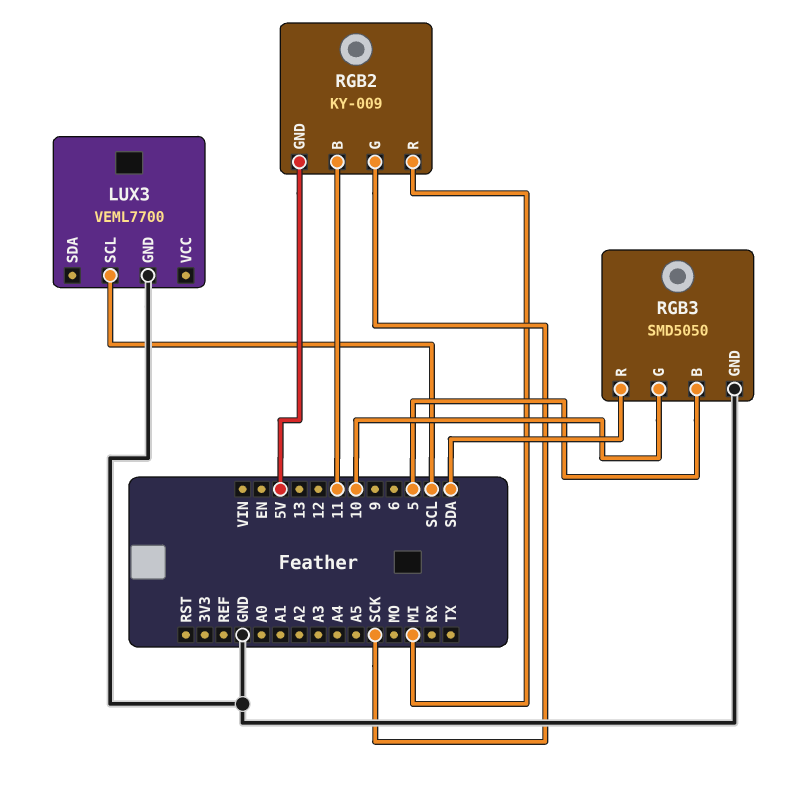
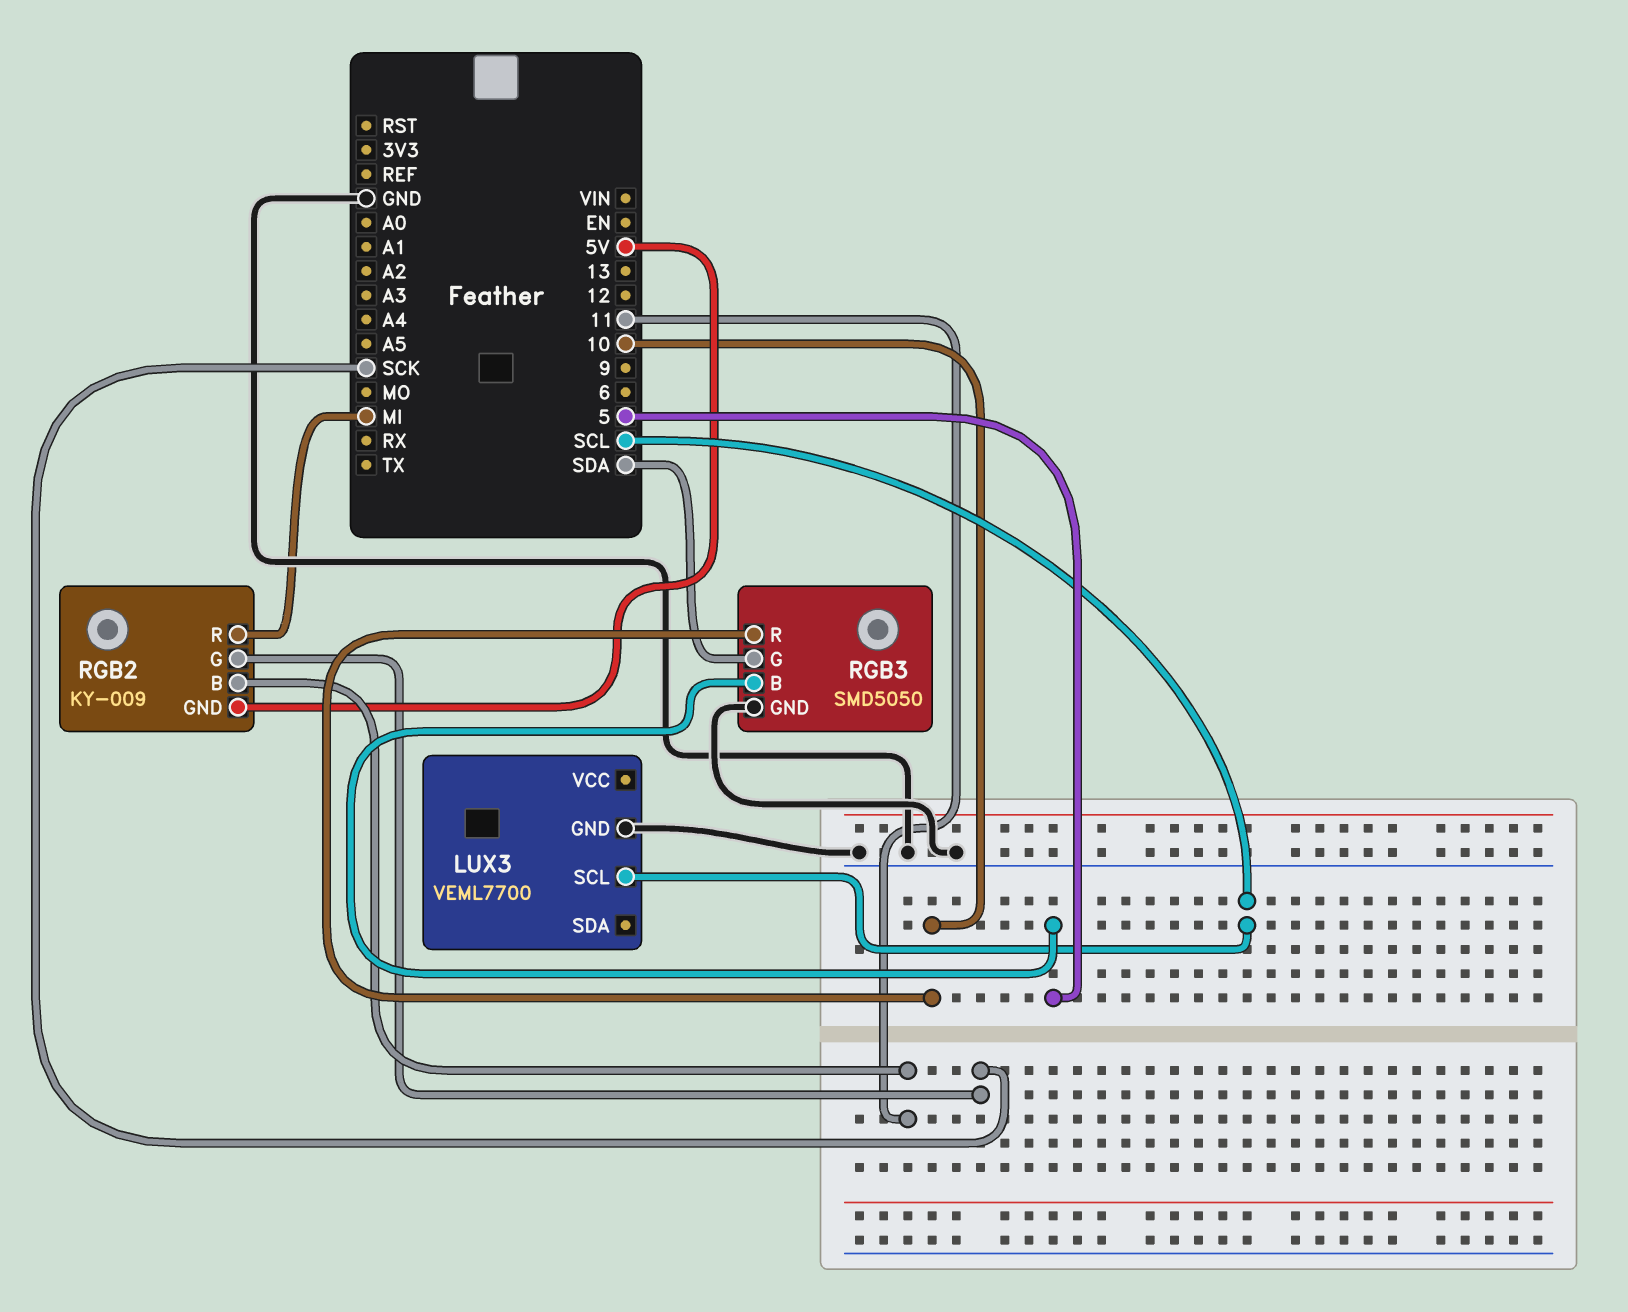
RGB3 pin G: 10 -> SDA
RGB3 pin R: SDA -> 10

